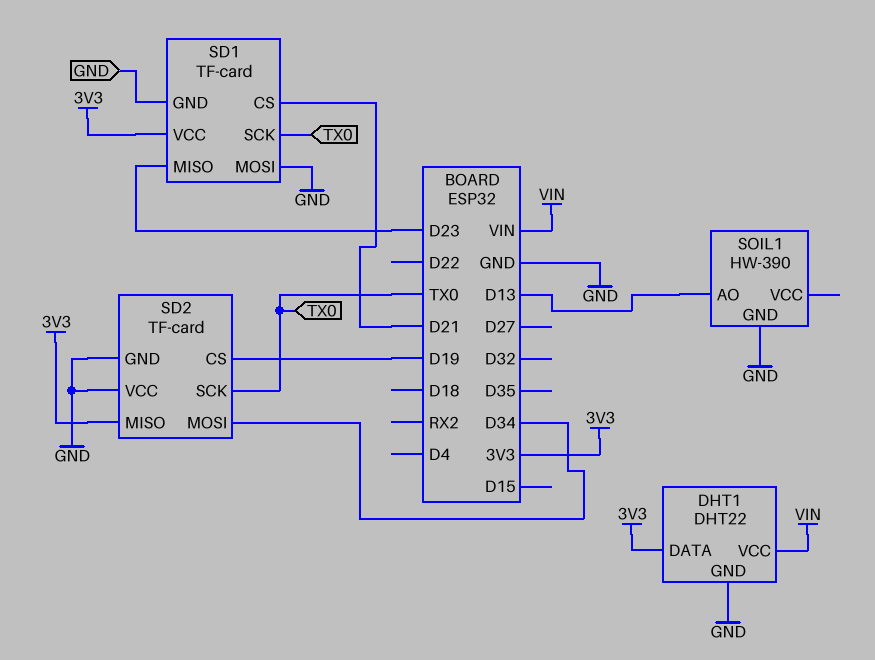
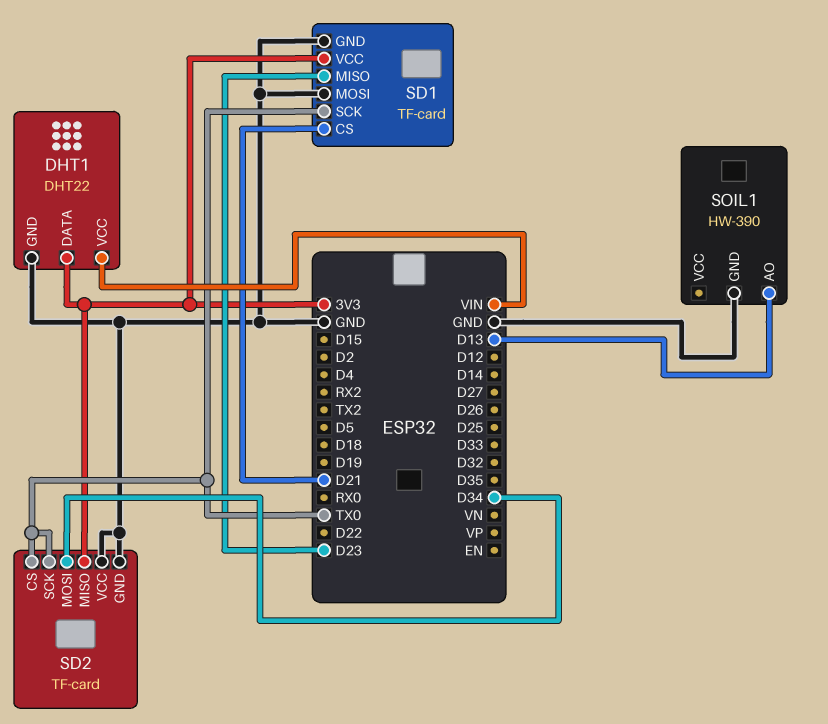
SD2 pin CS: D19 -> TX0

